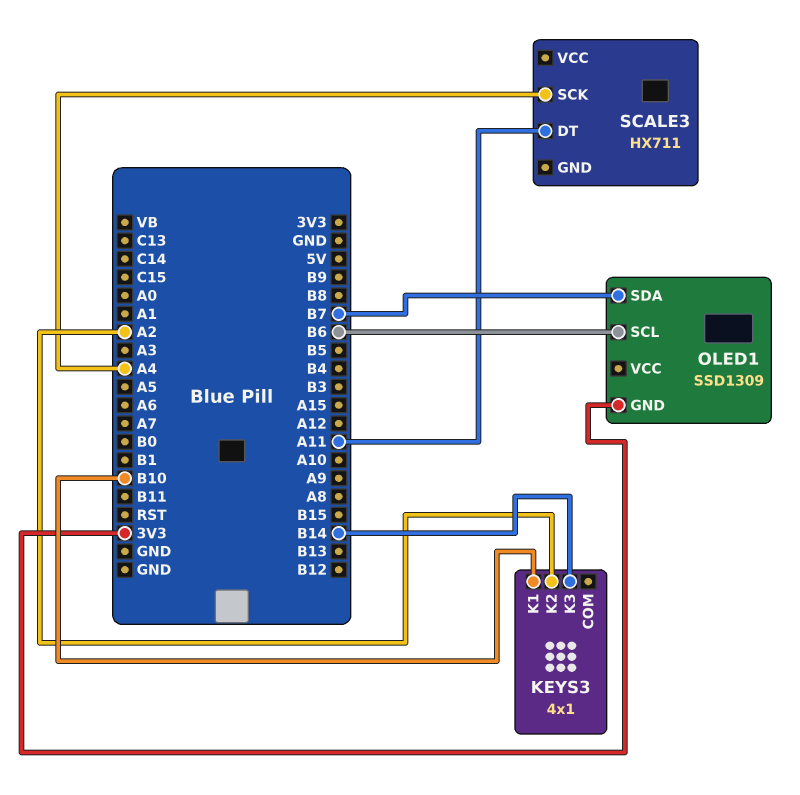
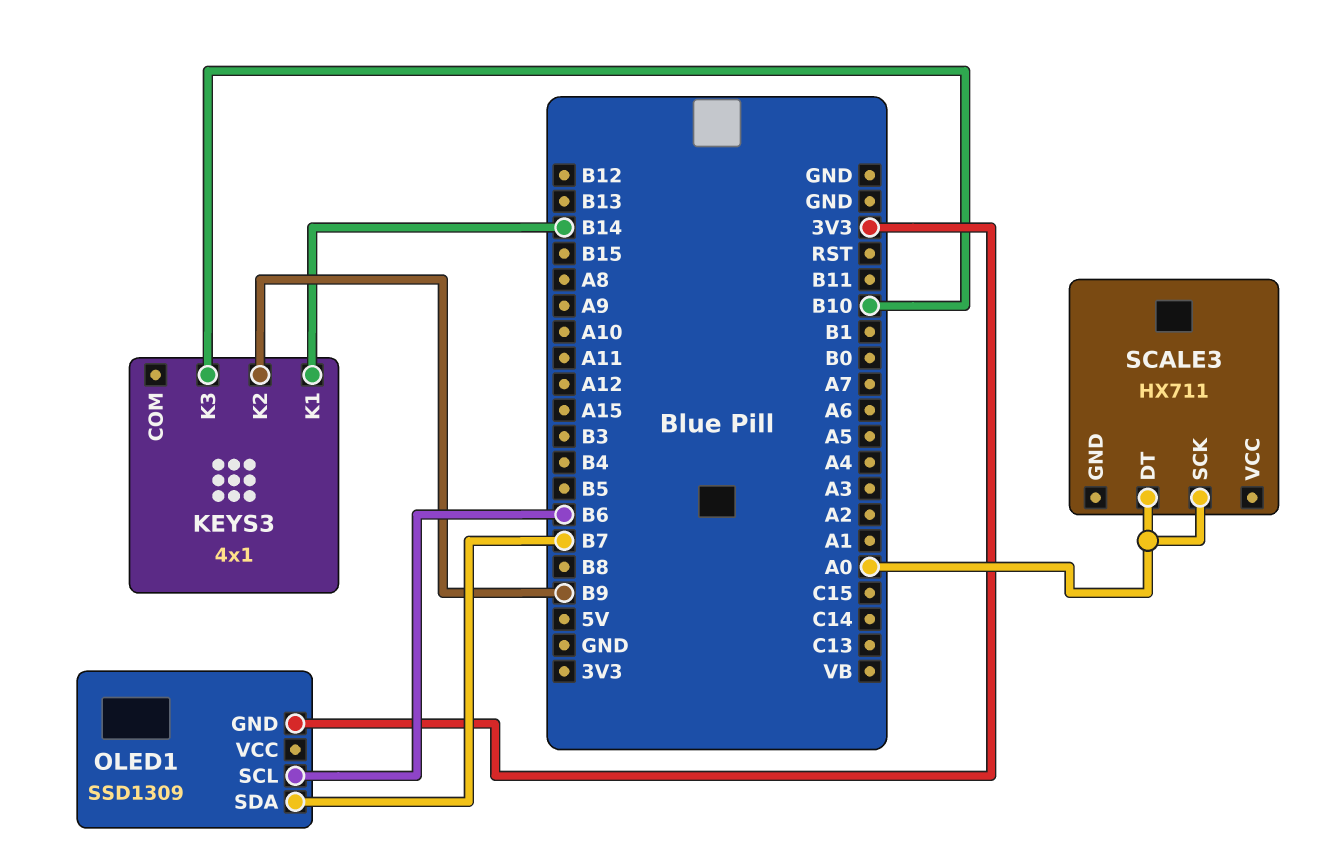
KEYS3 pin K1: B10 -> B14
KEYS3 pin K2: A2 -> B9
KEYS3 pin K3: B14 -> B10
SCALE3 pin DT: A11 -> A0
SCALE3 pin SCK: A4 -> A0

